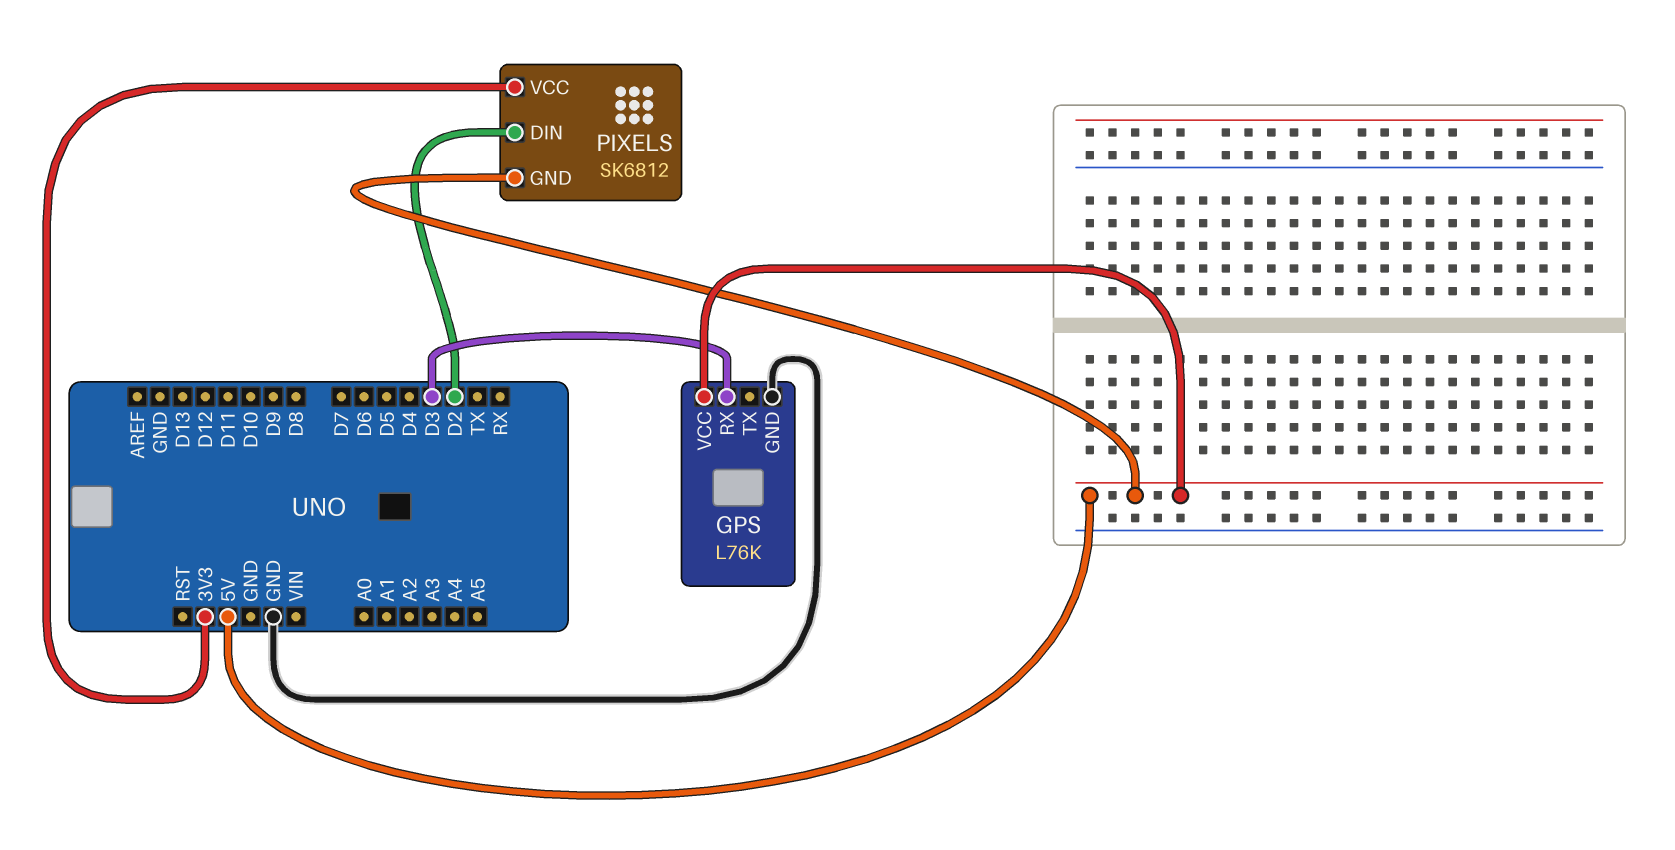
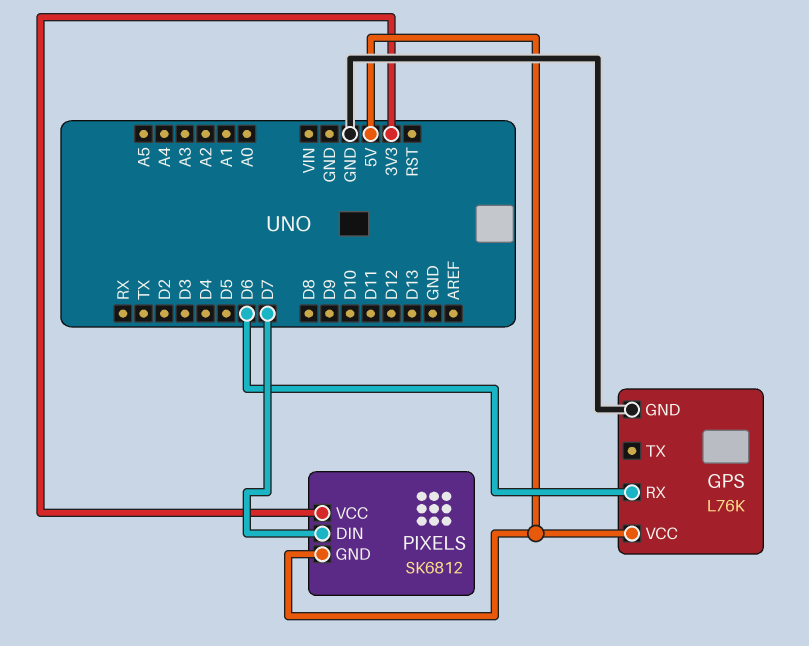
GPS pin RX: D3 -> D6
PIXELS pin DIN: D2 -> D7

